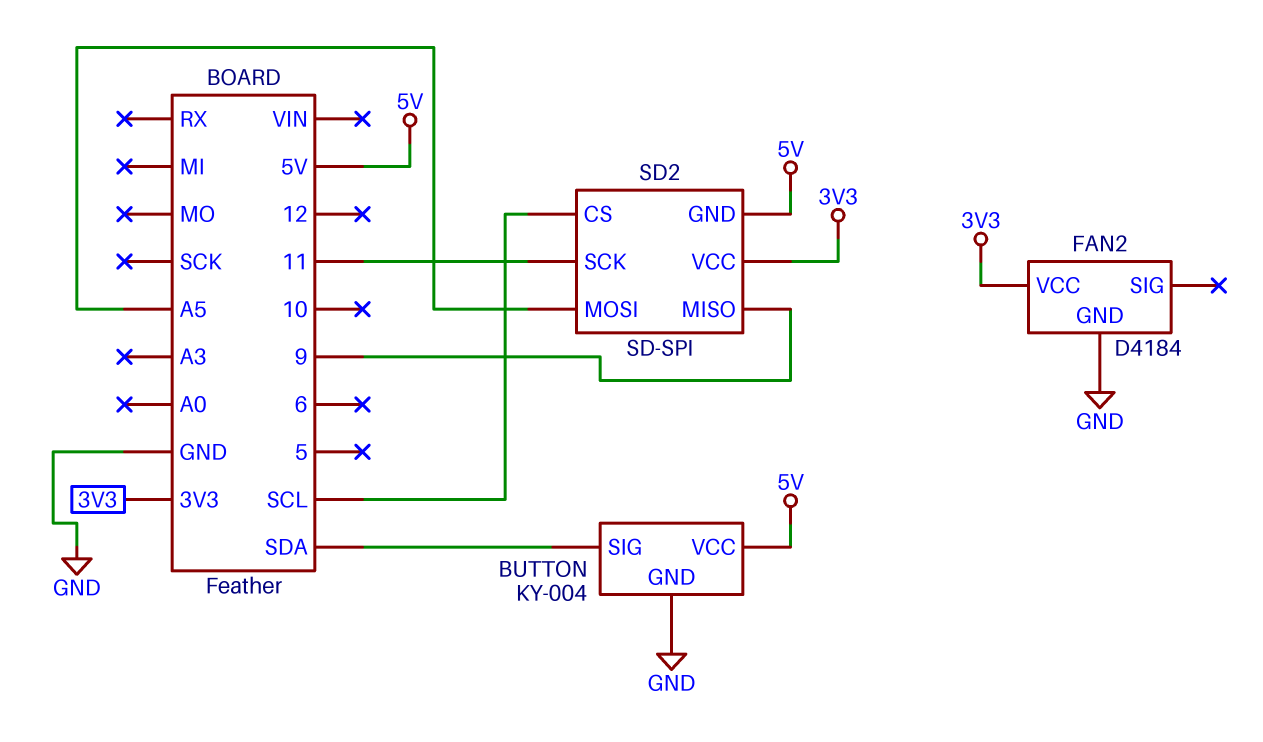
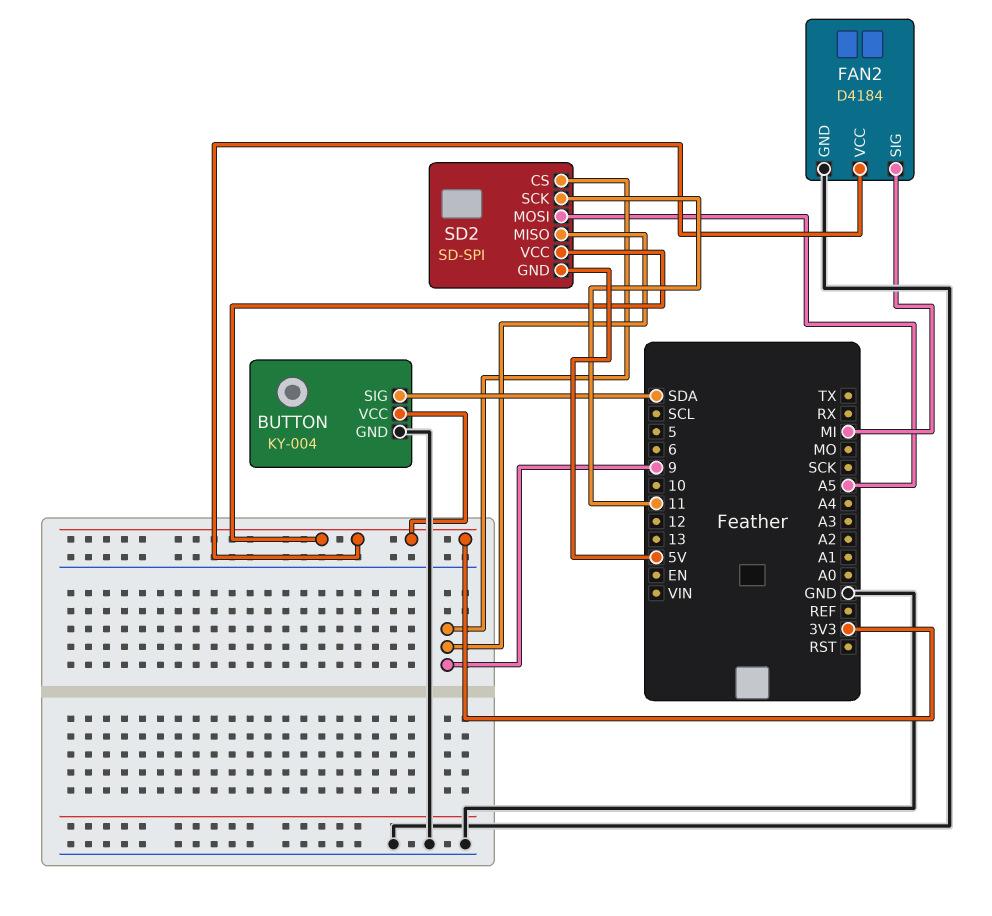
BUTTON pin VCC: 5V -> 3V3
FAN2 pin SIG: none -> MI
SD2 pin CS: SCL -> 9

